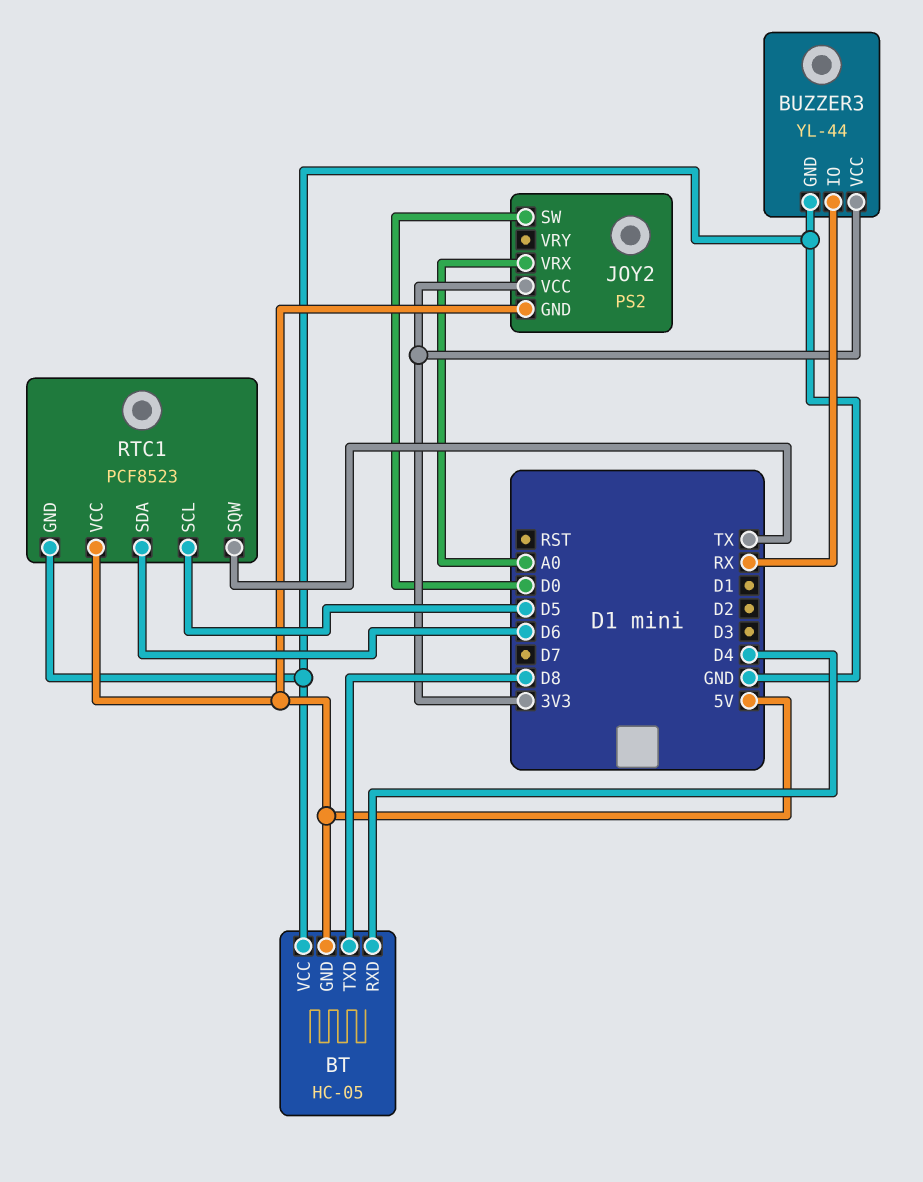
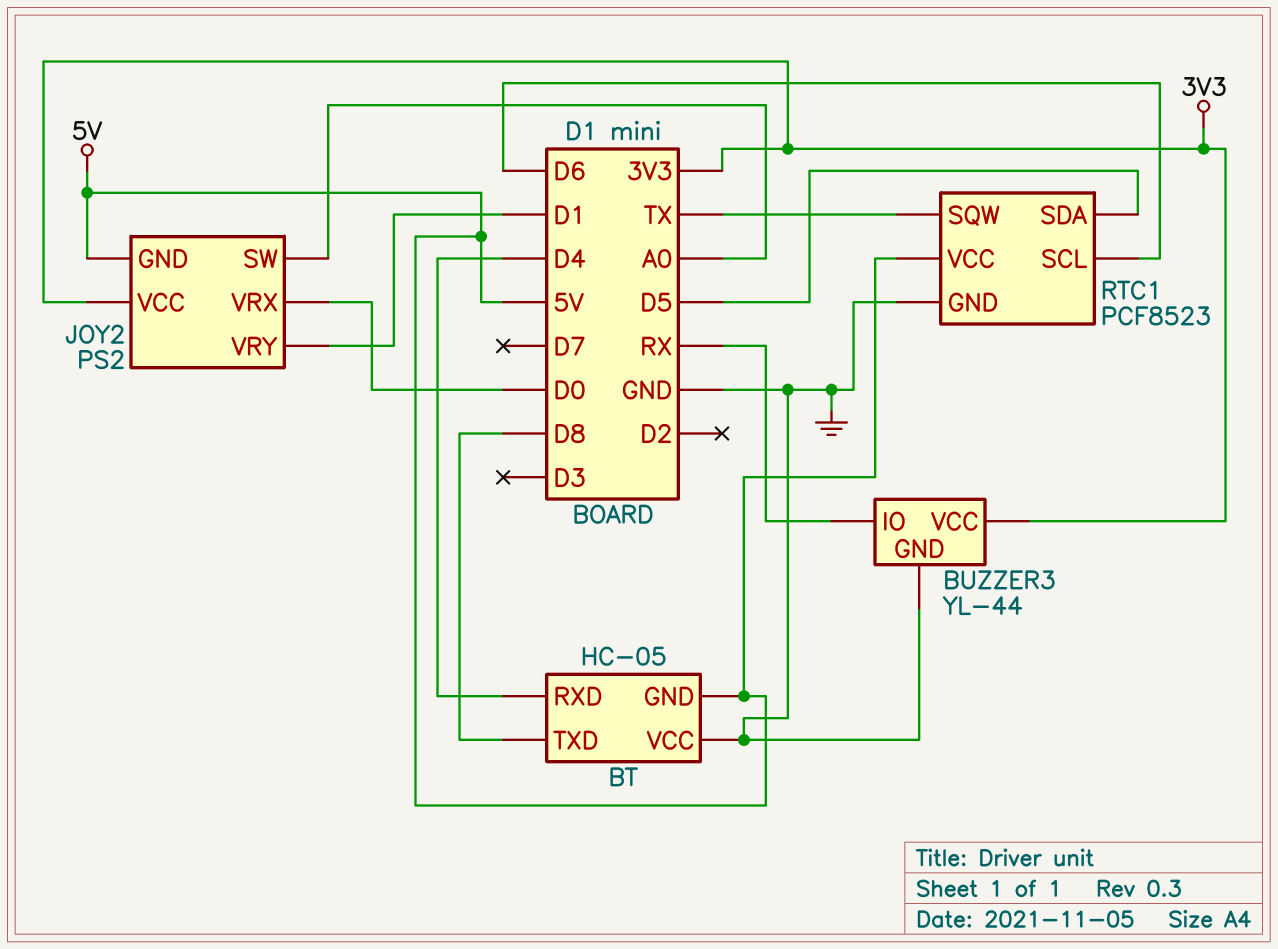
JOY2 pin SW: D0 -> A0
JOY2 pin VRX: A0 -> D0
JOY2 pin VRY: none -> D1
RTC1 pin SCL: D5 -> D6
RTC1 pin SDA: D6 -> D5

